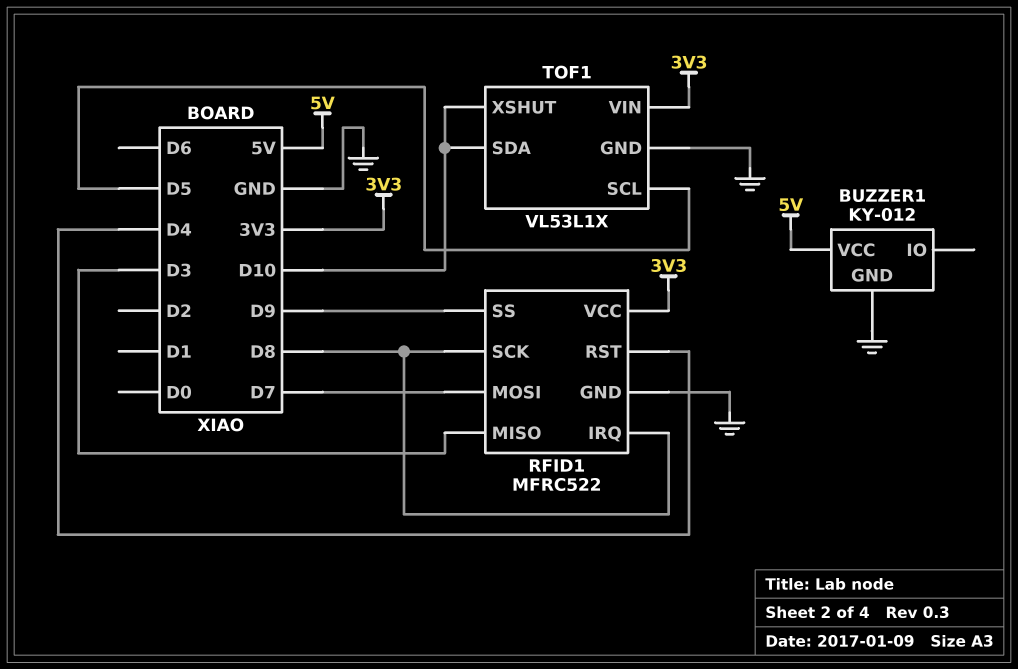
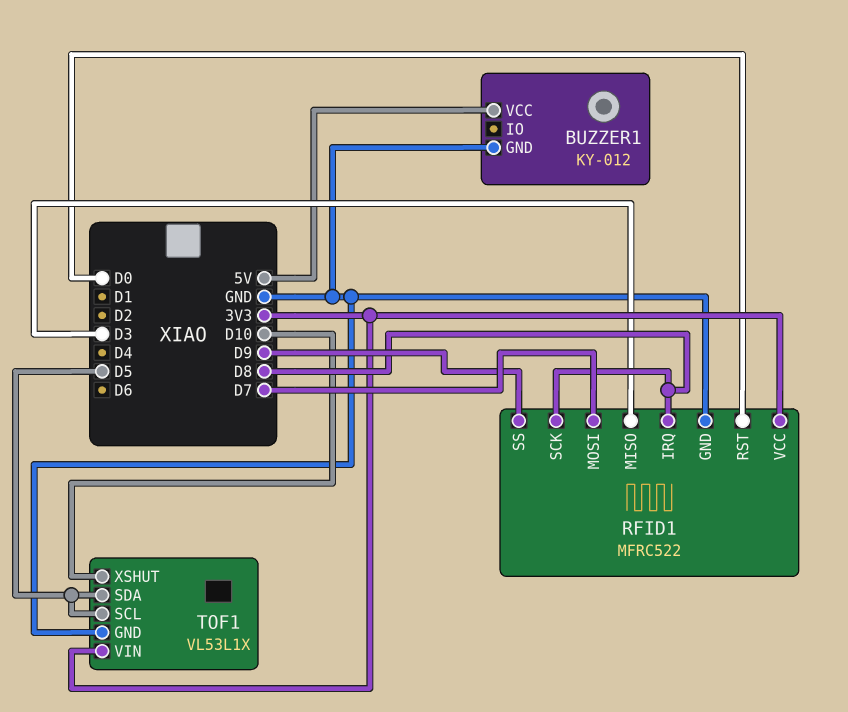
RFID1 pin RST: D4 -> D0
TOF1 pin SDA: D10 -> D5

